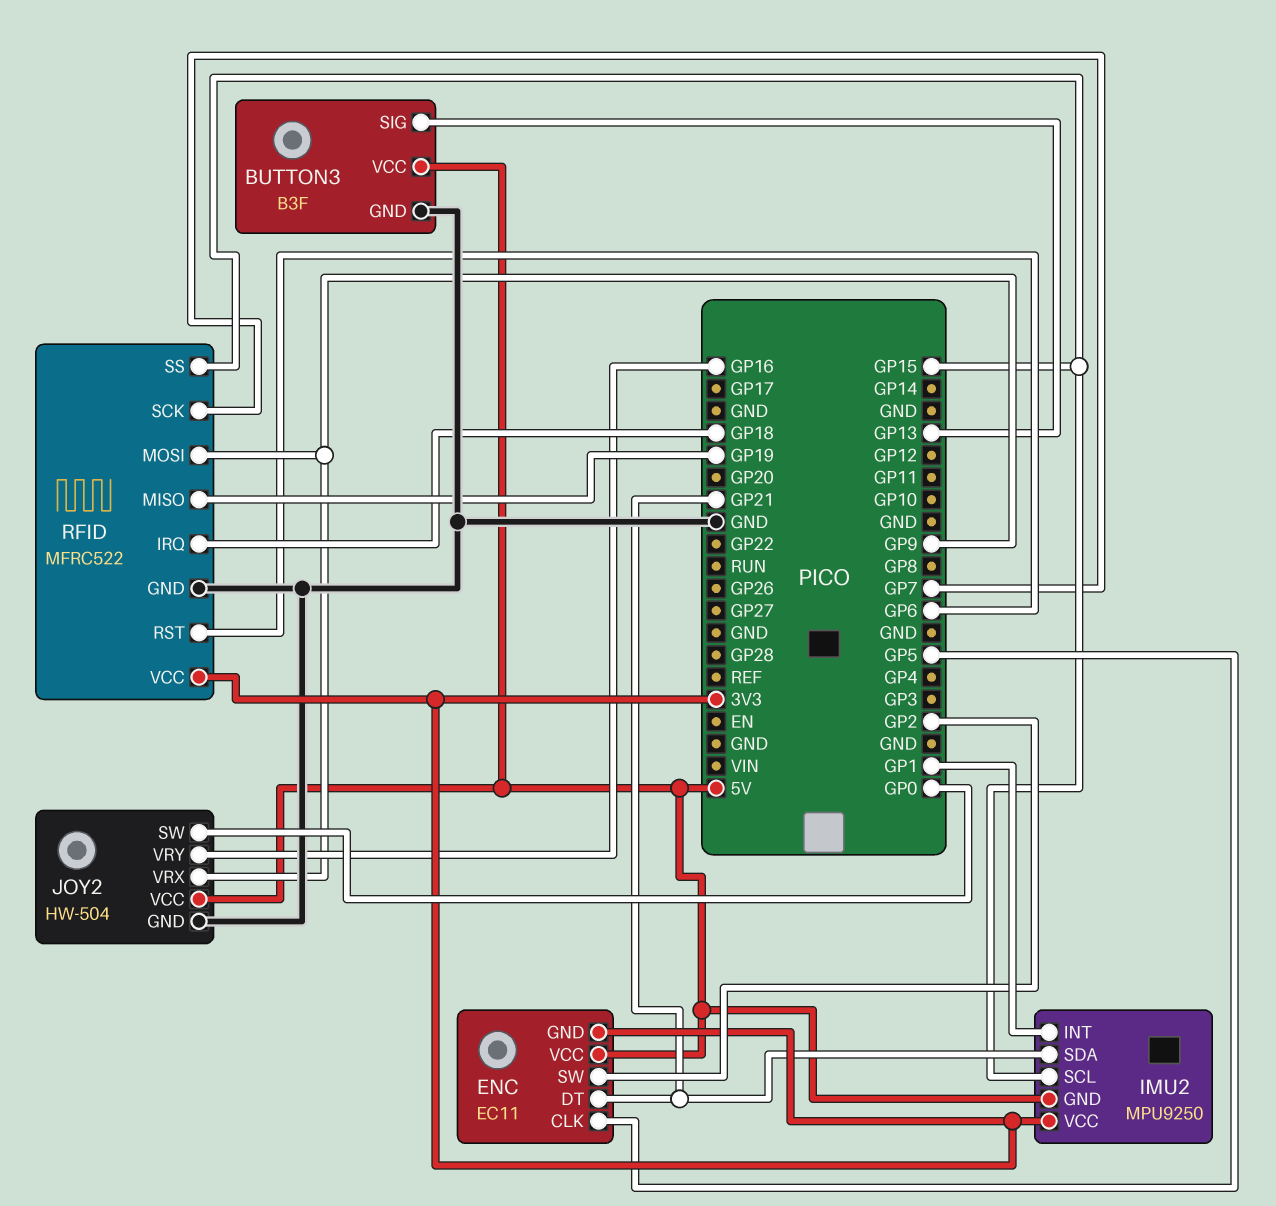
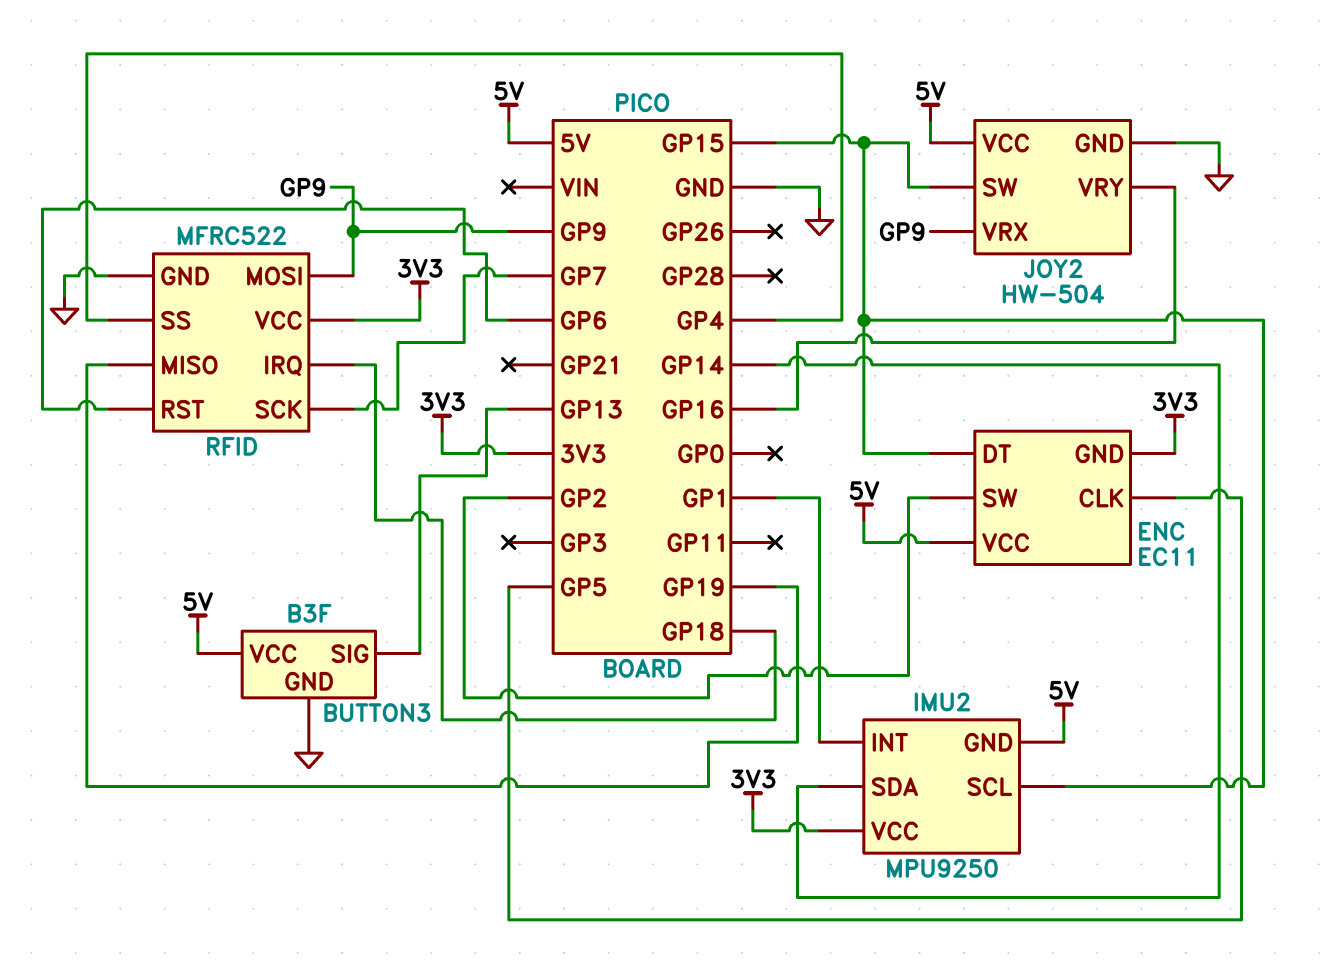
ENC pin DT: GP21 -> GP15
IMU2 pin SDA: GP21 -> GP14
JOY2 pin SW: GP0 -> GP15
RFID pin SS: GP15 -> GP4

